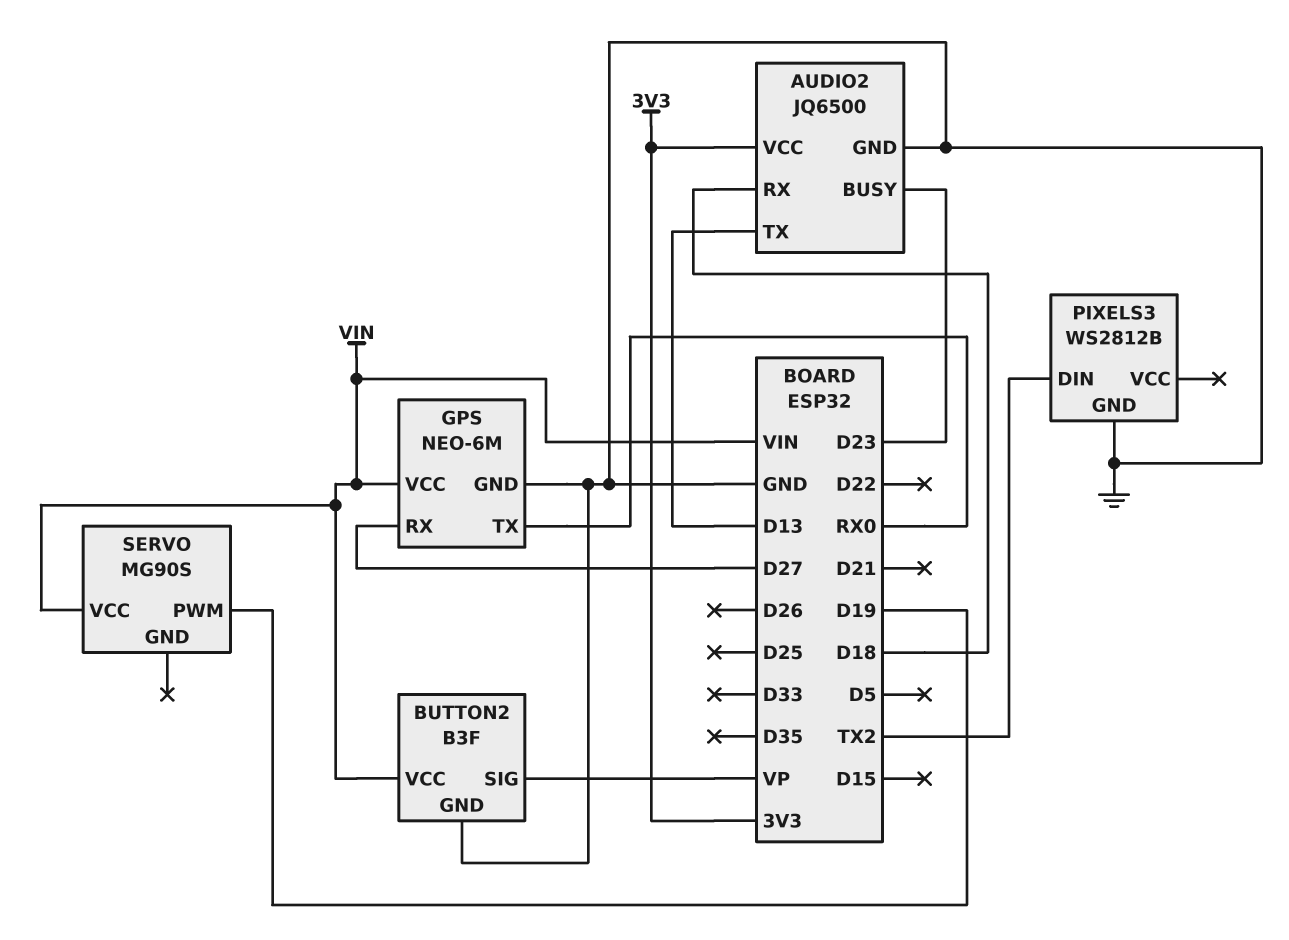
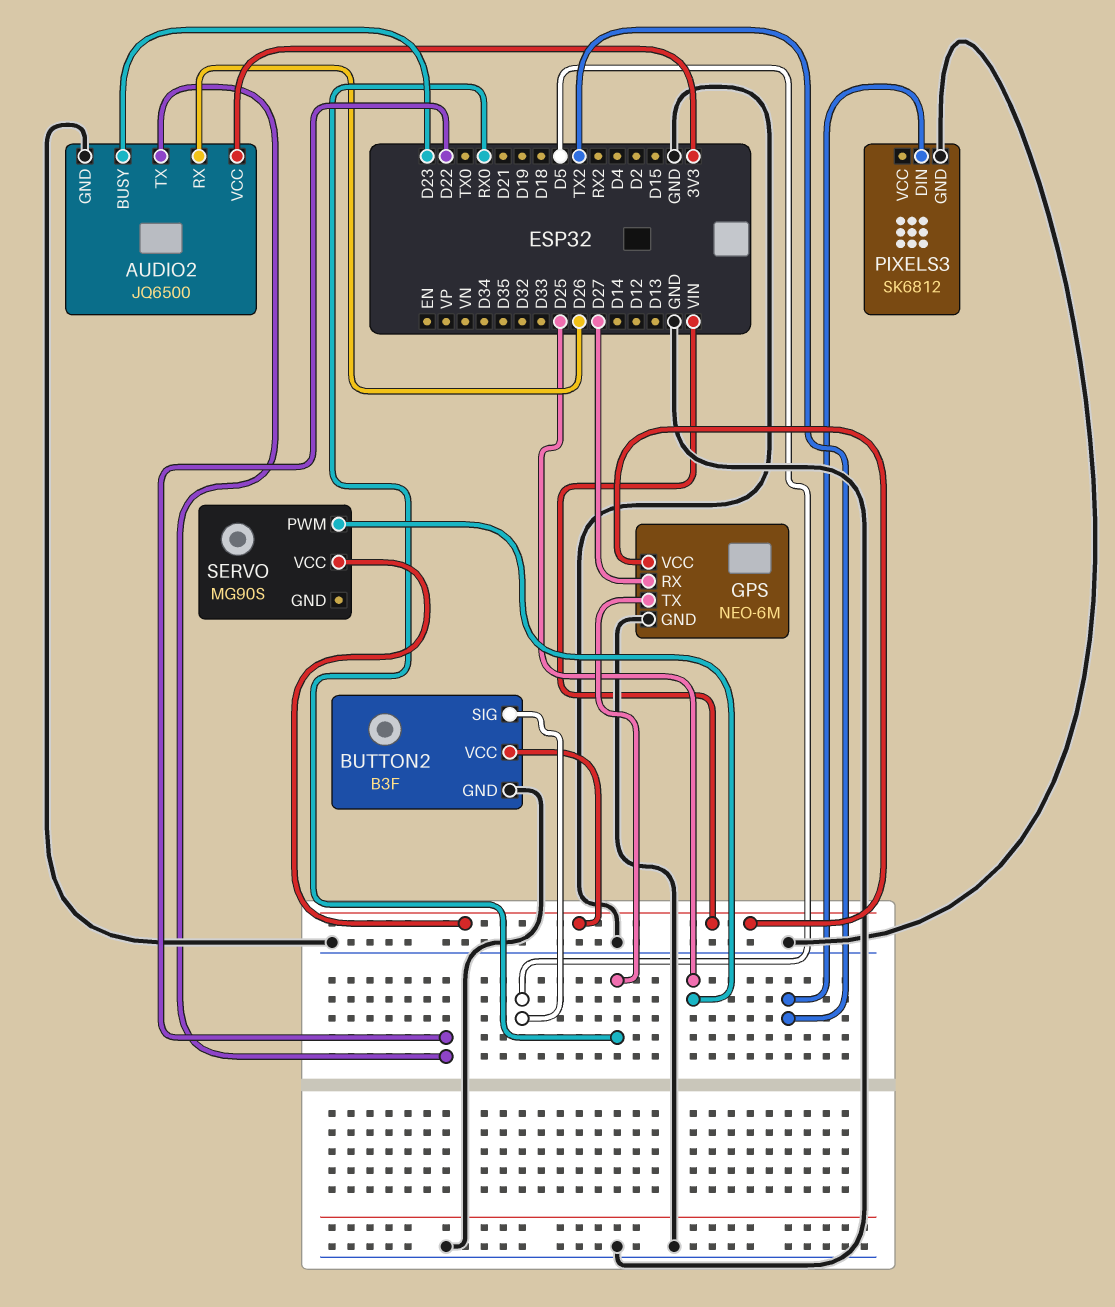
AUDIO2 pin RX: D18 -> D26
AUDIO2 pin TX: D13 -> D22
BUTTON2 pin SIG: VP -> D5
PIXELS3: WS2812B -> SK6812
SERVO pin PWM: D19 -> D25

